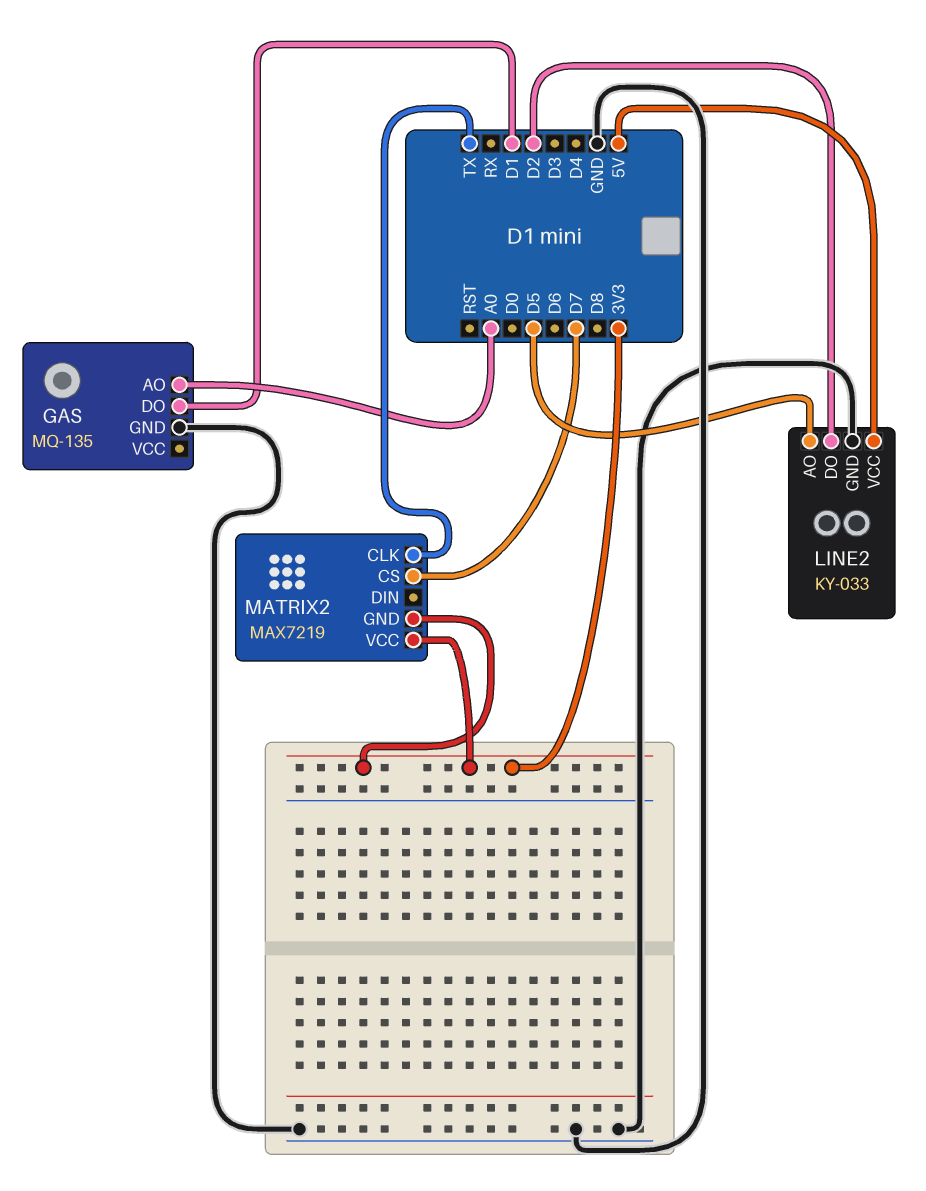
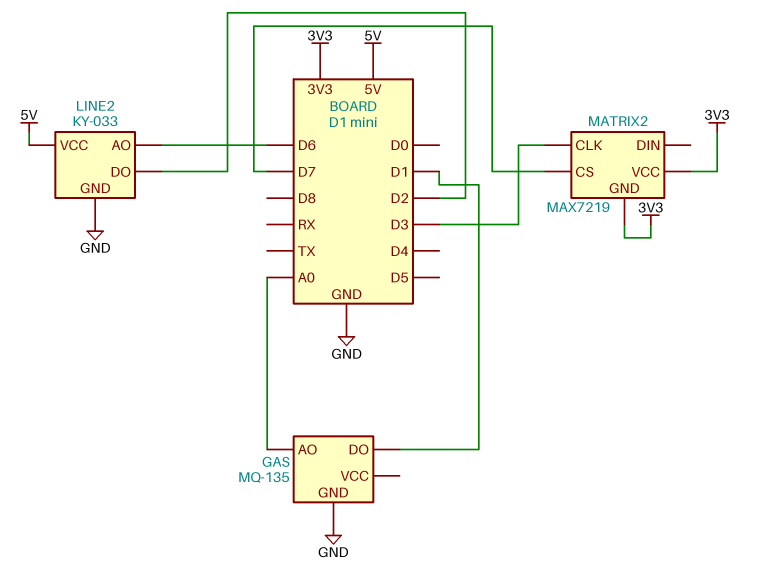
LINE2 pin AO: D5 -> D6
MATRIX2 pin CLK: TX -> D3

